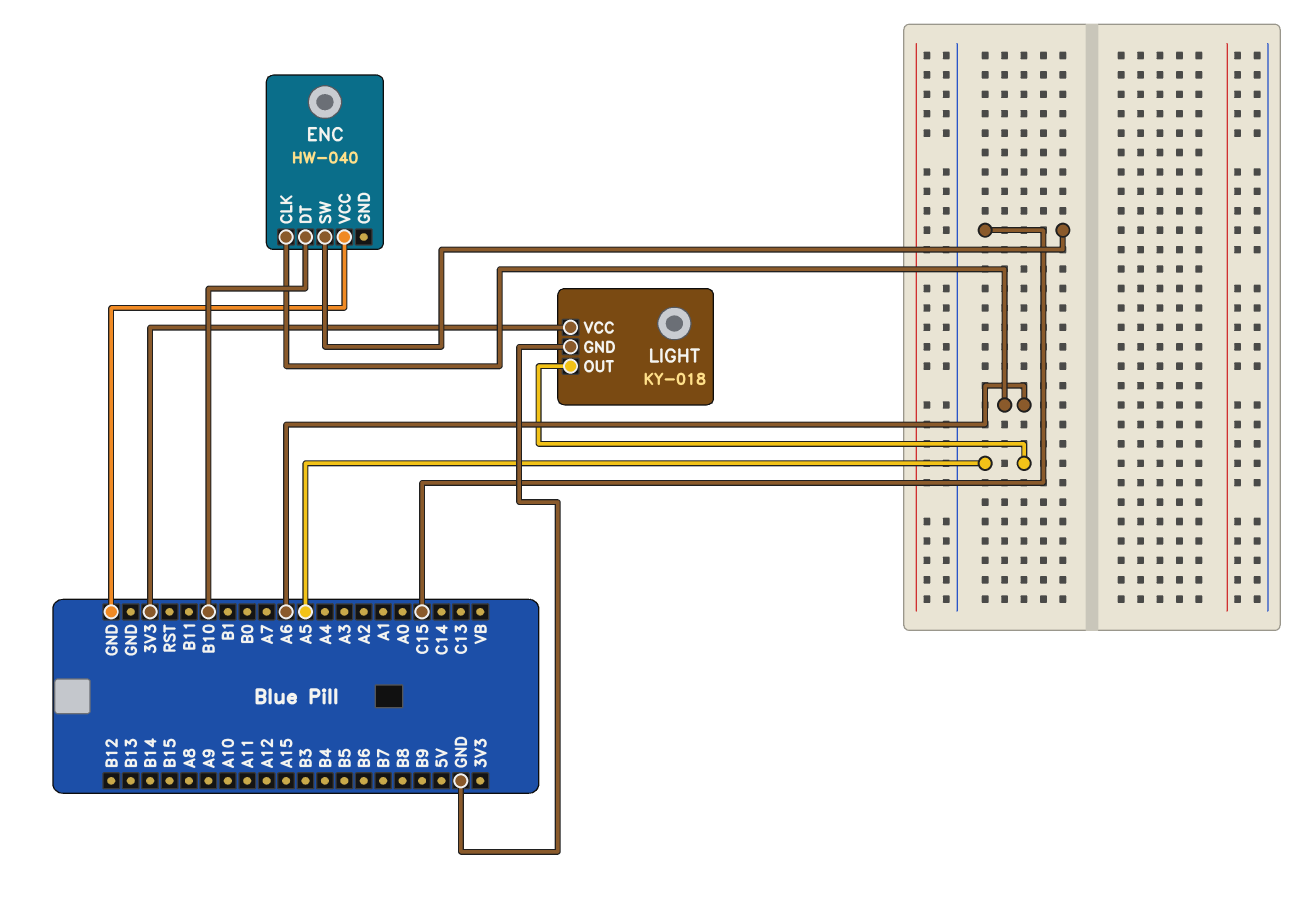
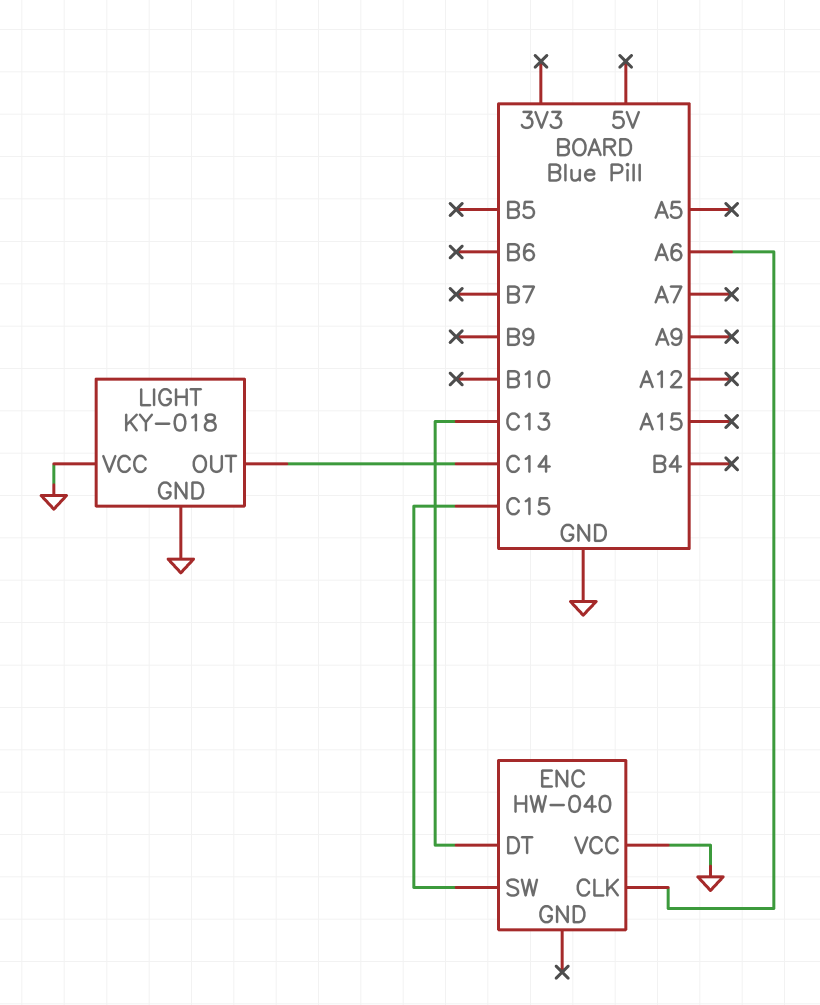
ENC pin DT: B10 -> C13
LIGHT pin OUT: A5 -> C14
LIGHT pin VCC: 3V3 -> GND

